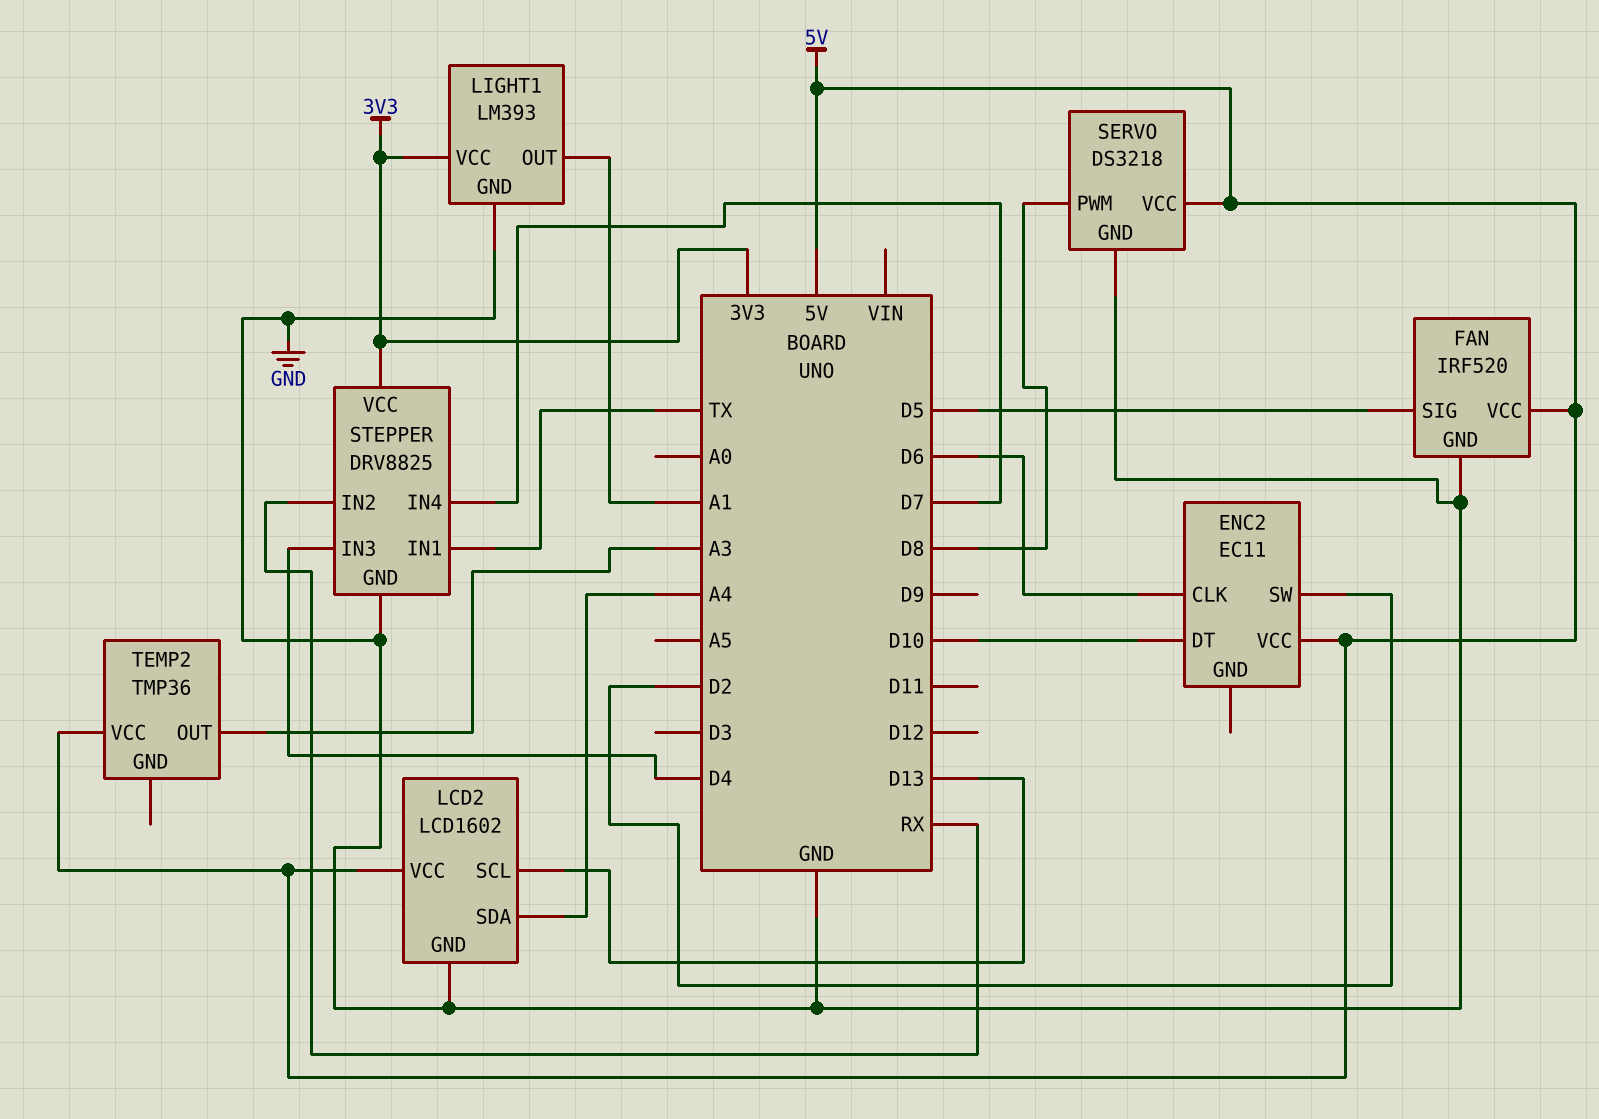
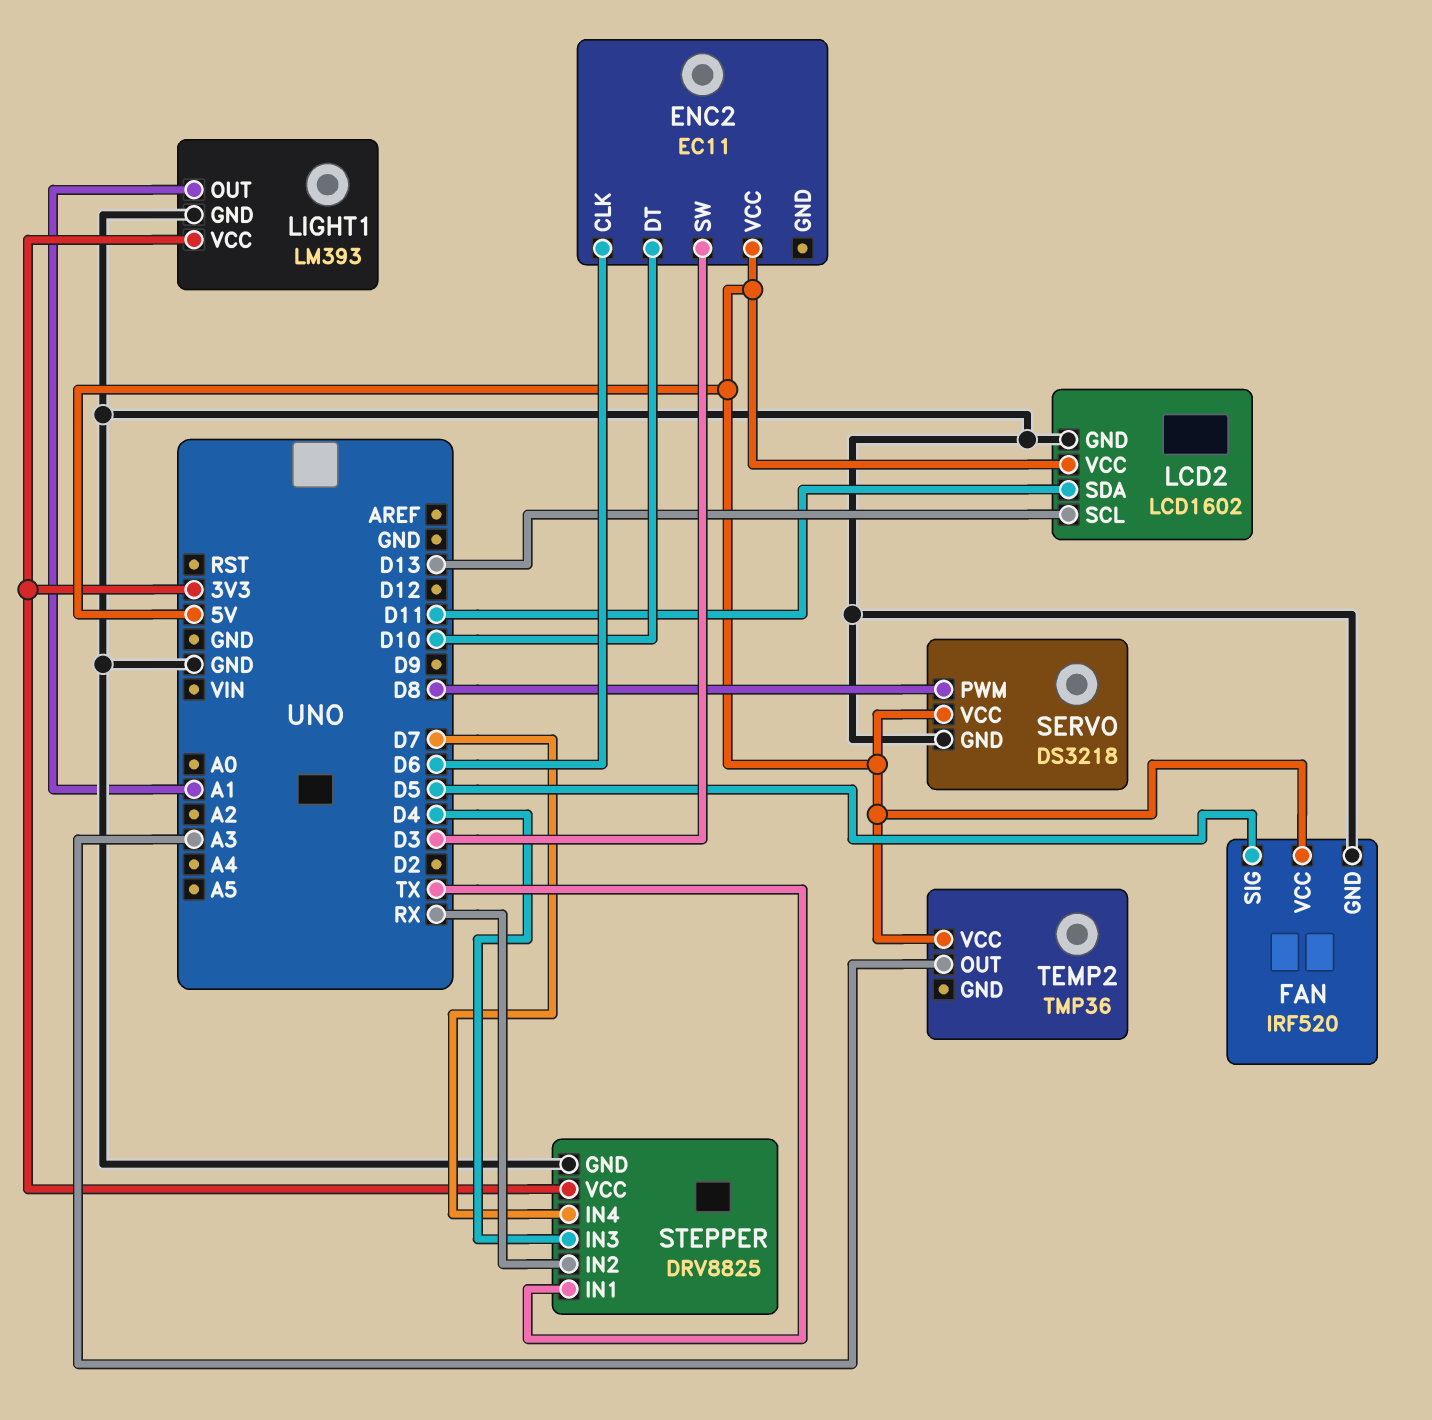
ENC2 pin SW: D2 -> D3
LCD2 pin SDA: A4 -> D11

